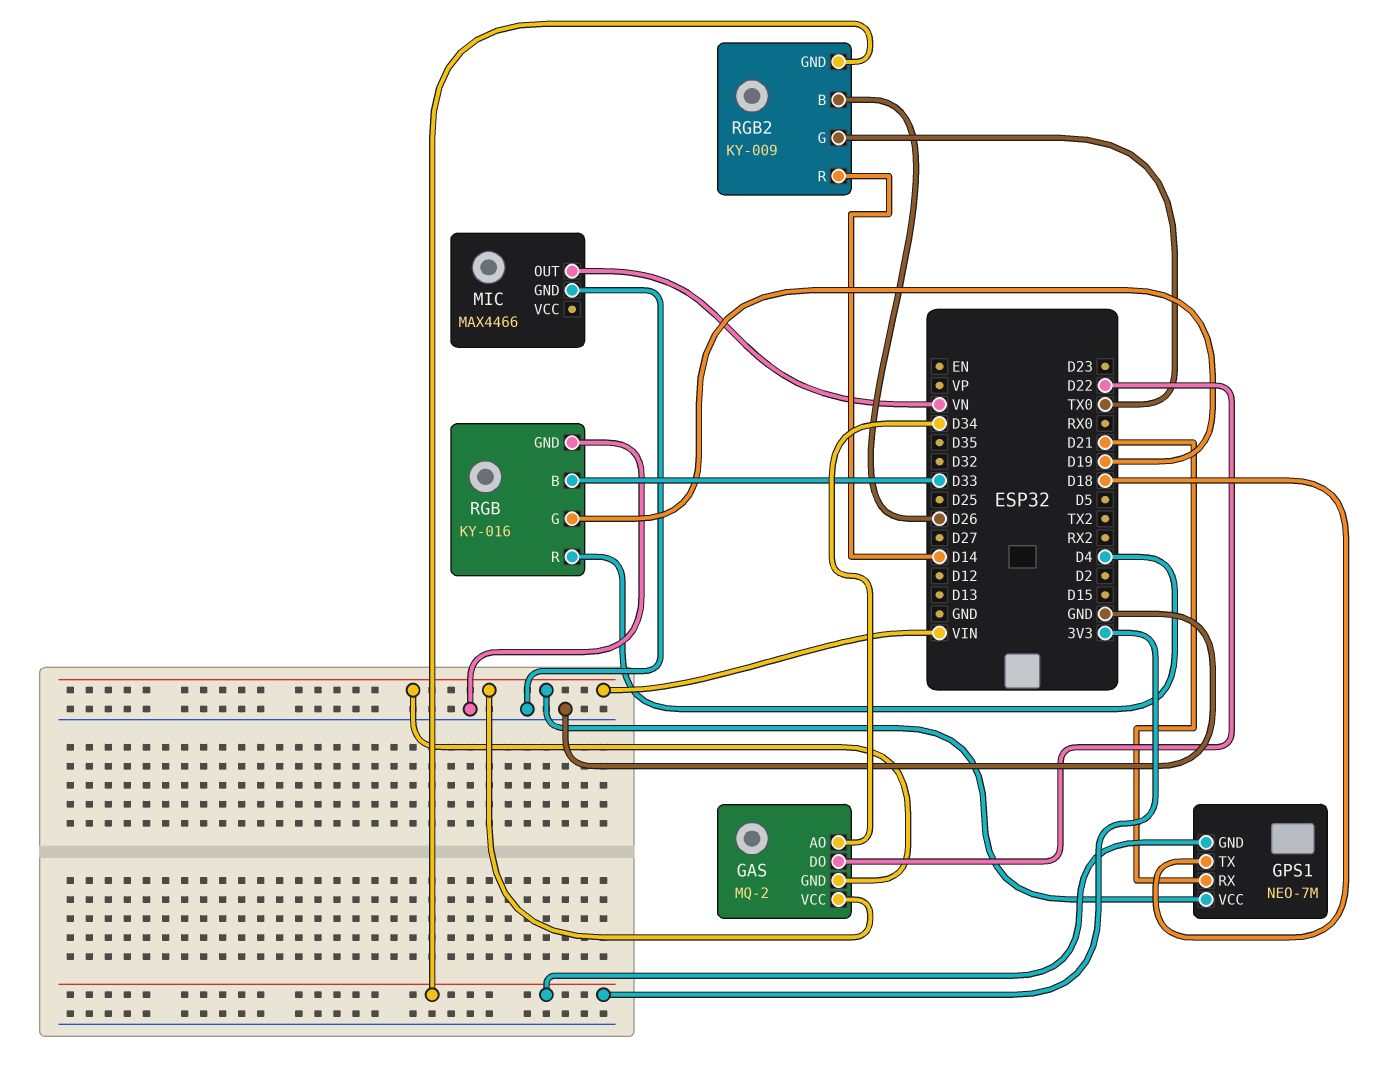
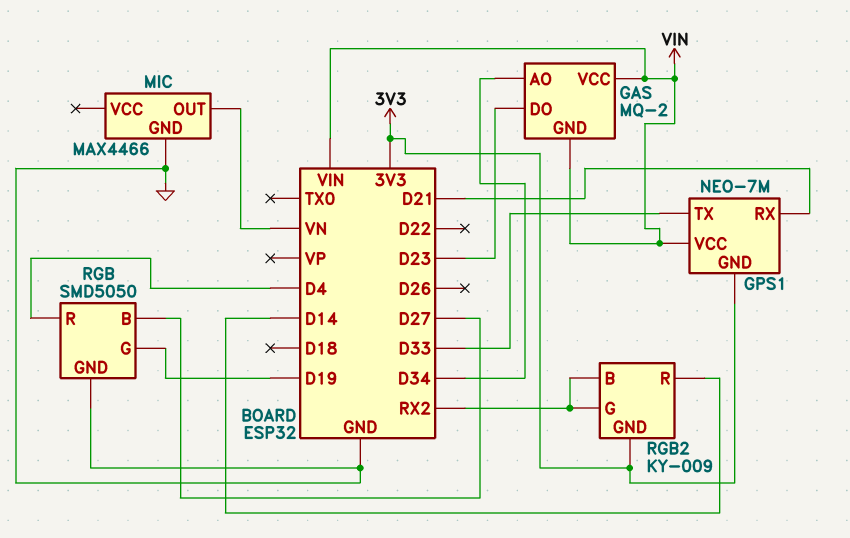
GAS pin DO: D22 -> D23
GPS1 pin TX: D18 -> D33
RGB: KY-016 -> SMD5050
RGB pin B: D33 -> D27
RGB2 pin B: D26 -> RX2
RGB2 pin G: TX0 -> RX2

